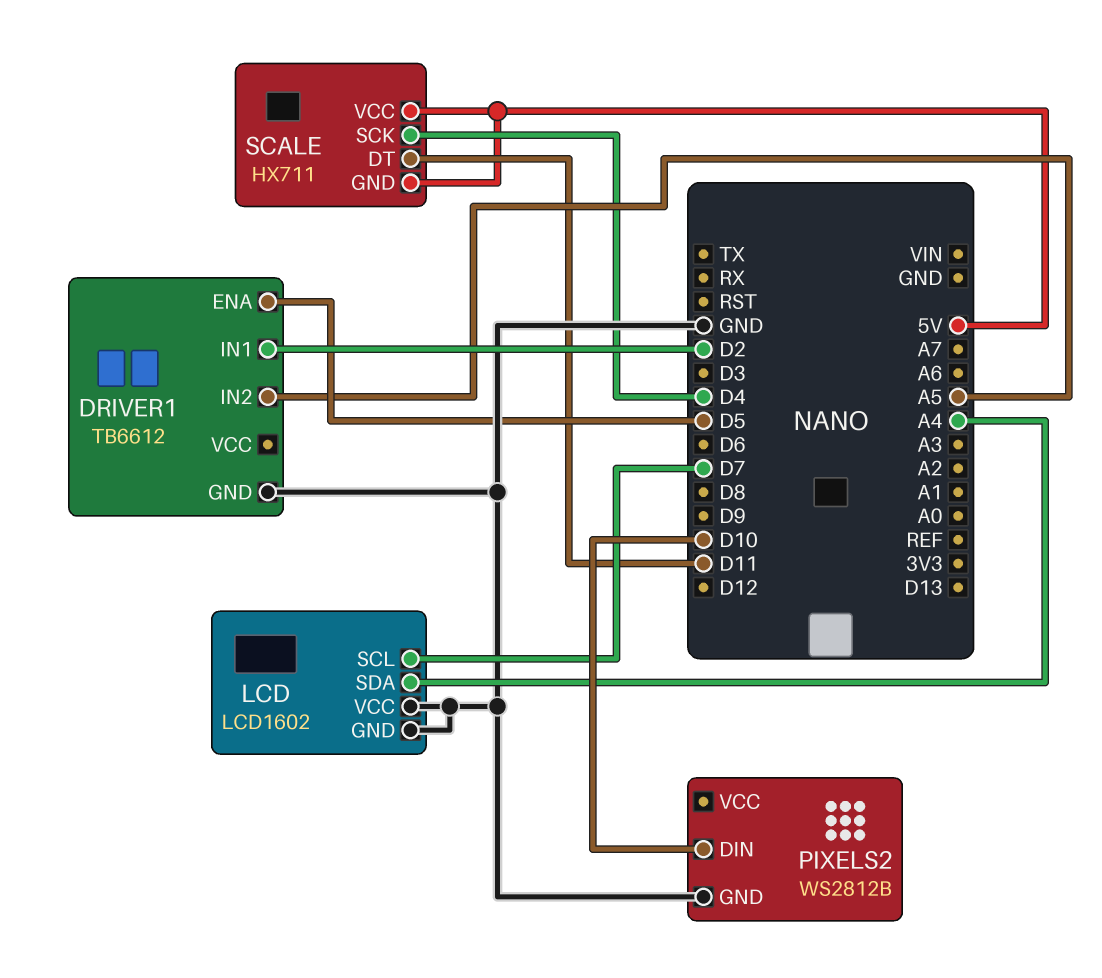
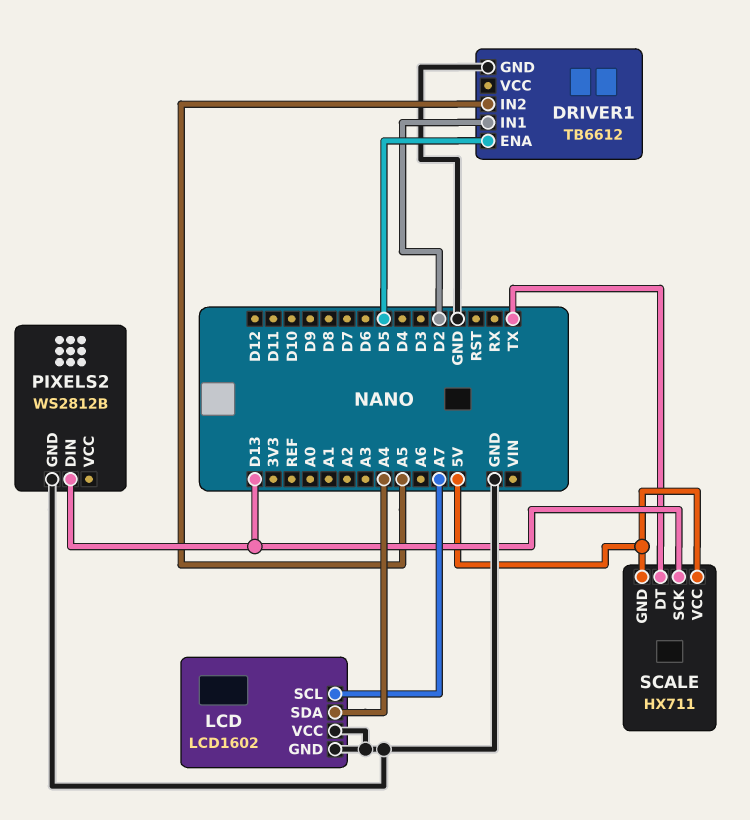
LCD pin SCL: D7 -> A7
PIXELS2 pin DIN: D10 -> D13
SCALE pin DT: D11 -> TX
SCALE pin SCK: D4 -> D13

